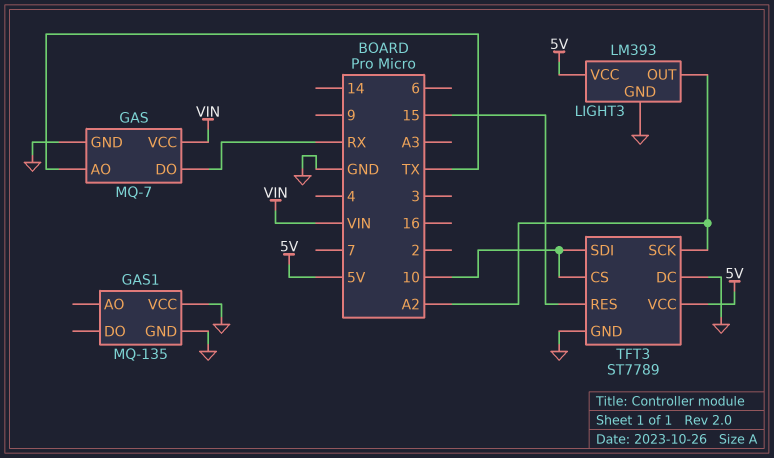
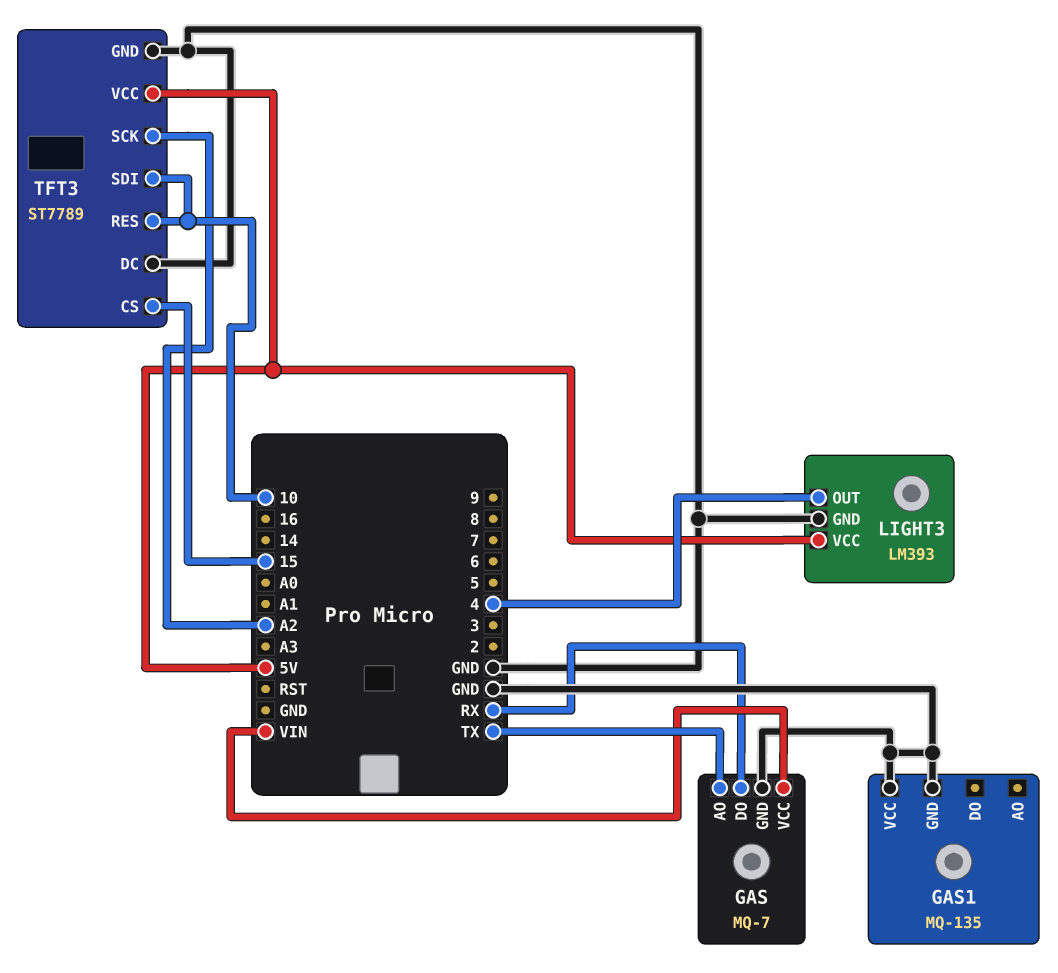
LIGHT3 pin OUT: A2 -> 4
TFT3 pin CS: 10 -> 15
TFT3 pin RES: 15 -> 10

